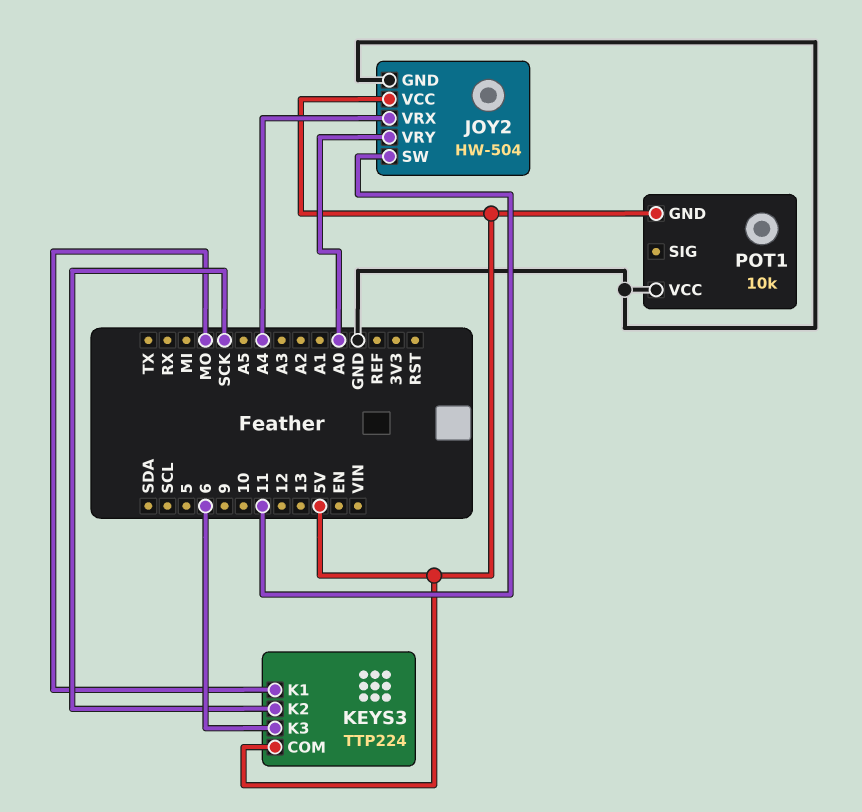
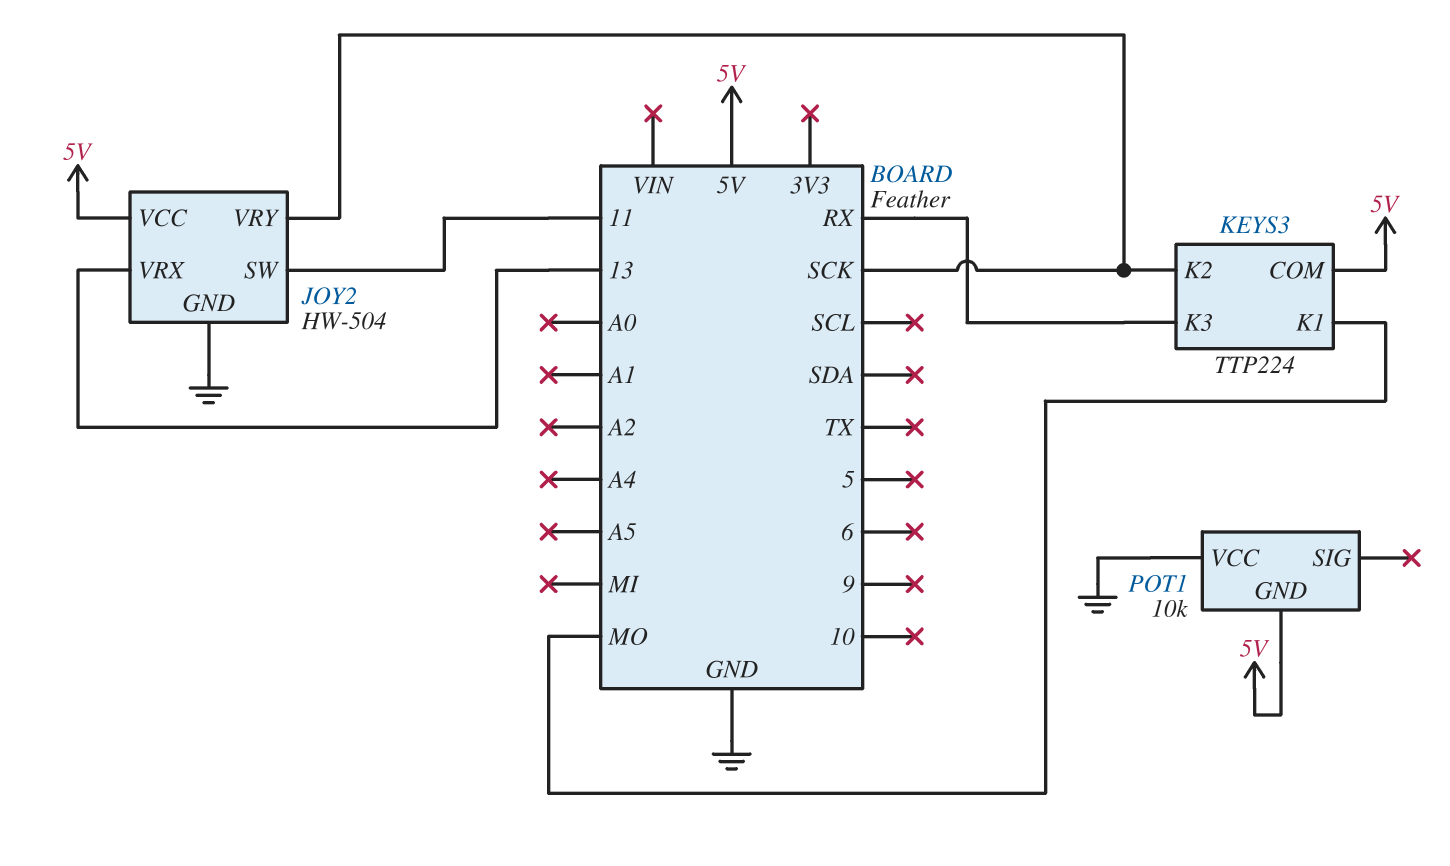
JOY2 pin VRX: A4 -> 13
JOY2 pin VRY: A0 -> SCK
KEYS3 pin K3: 6 -> RX

